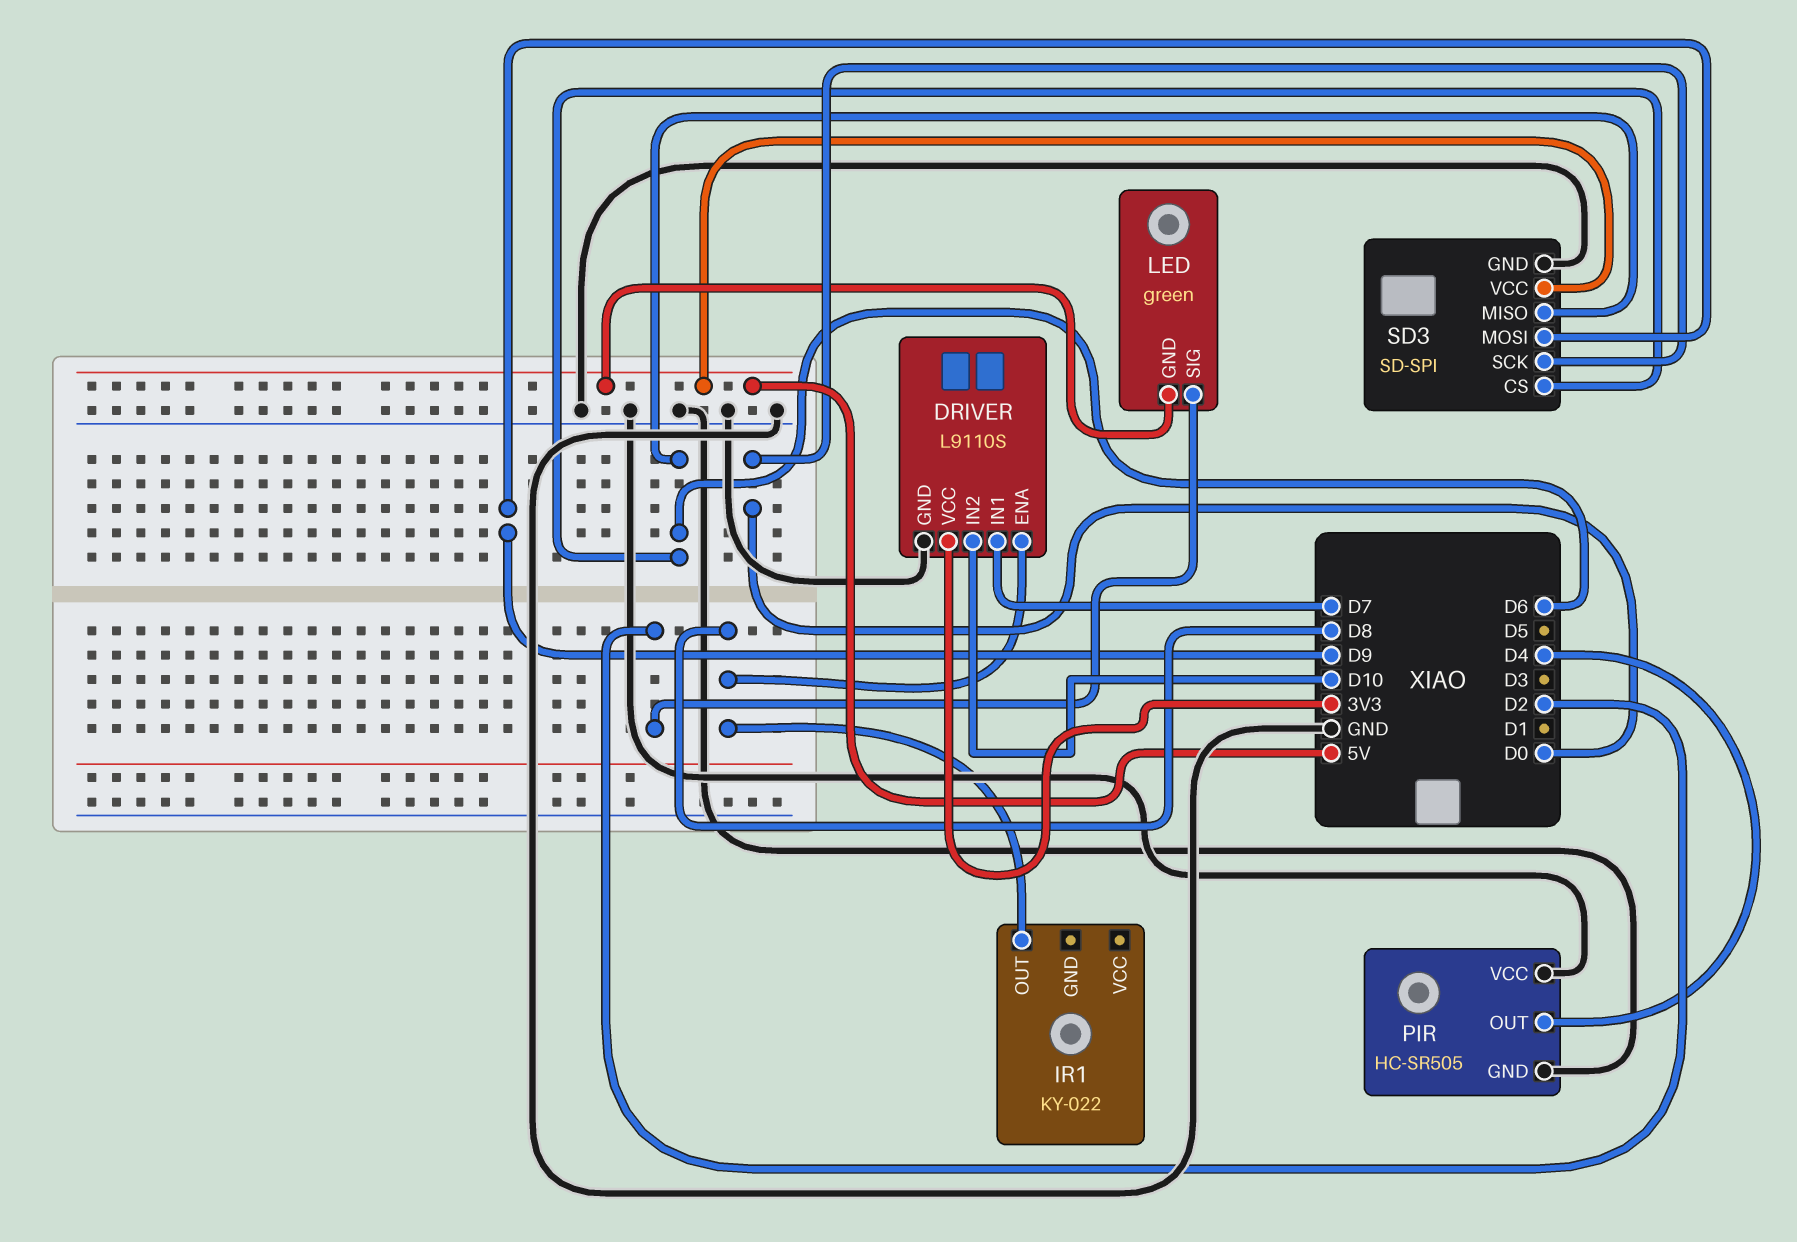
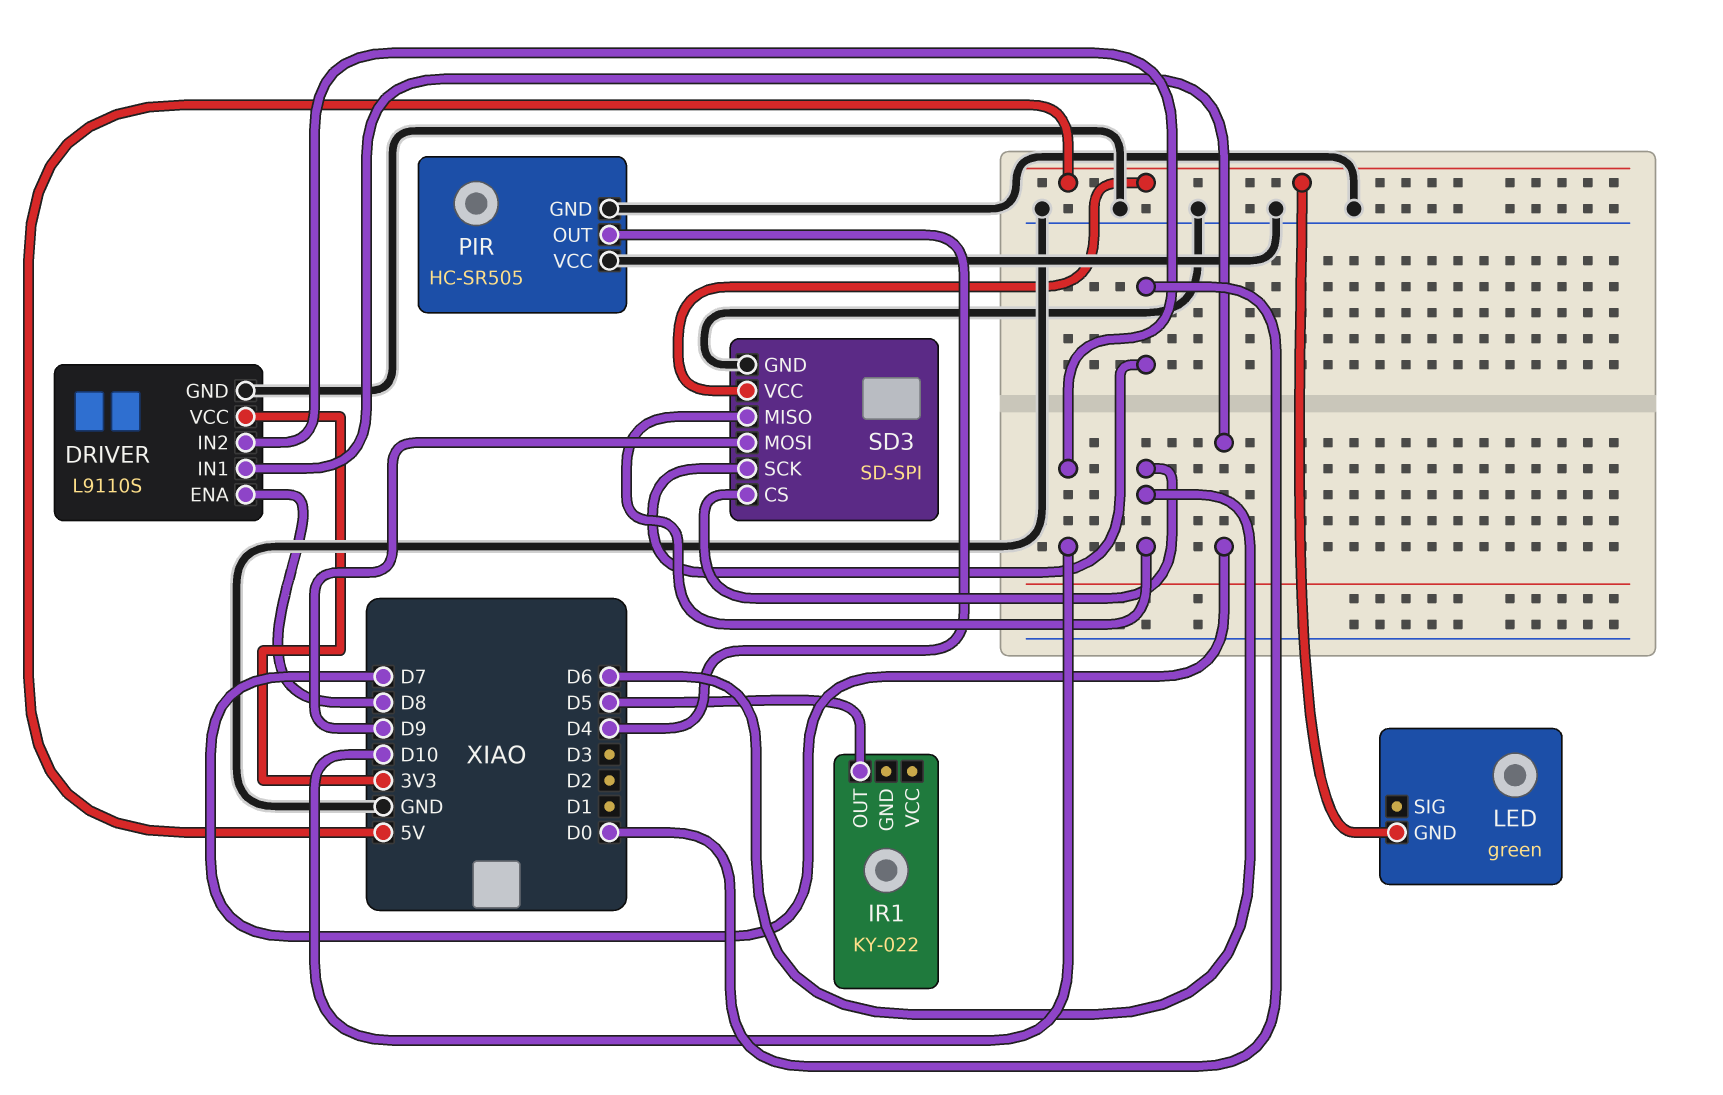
IR1 pin OUT: D8 -> D5
LED pin SIG: D2 -> none

